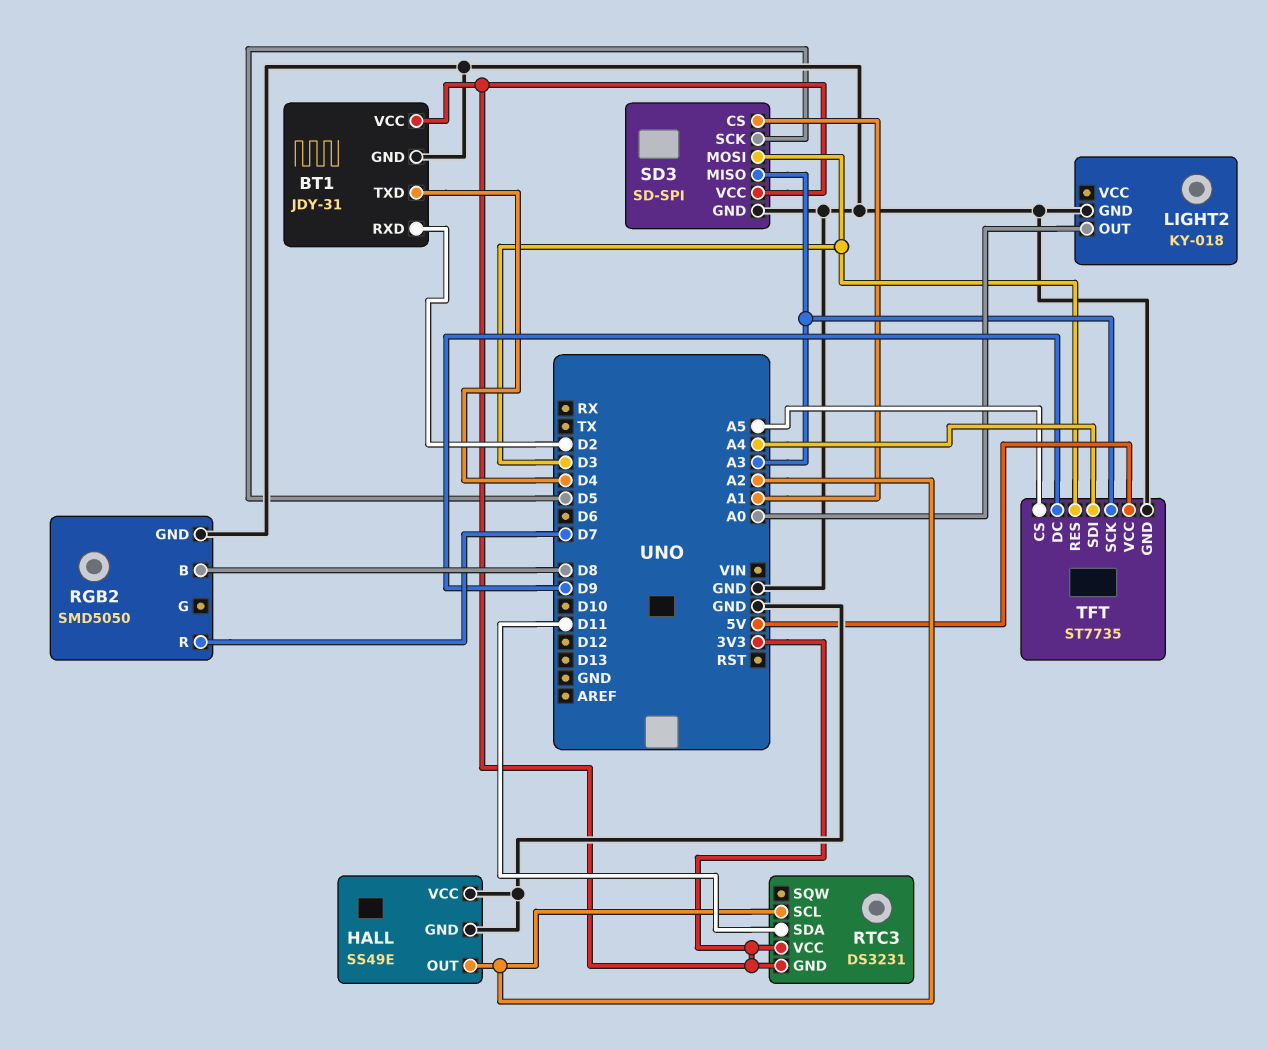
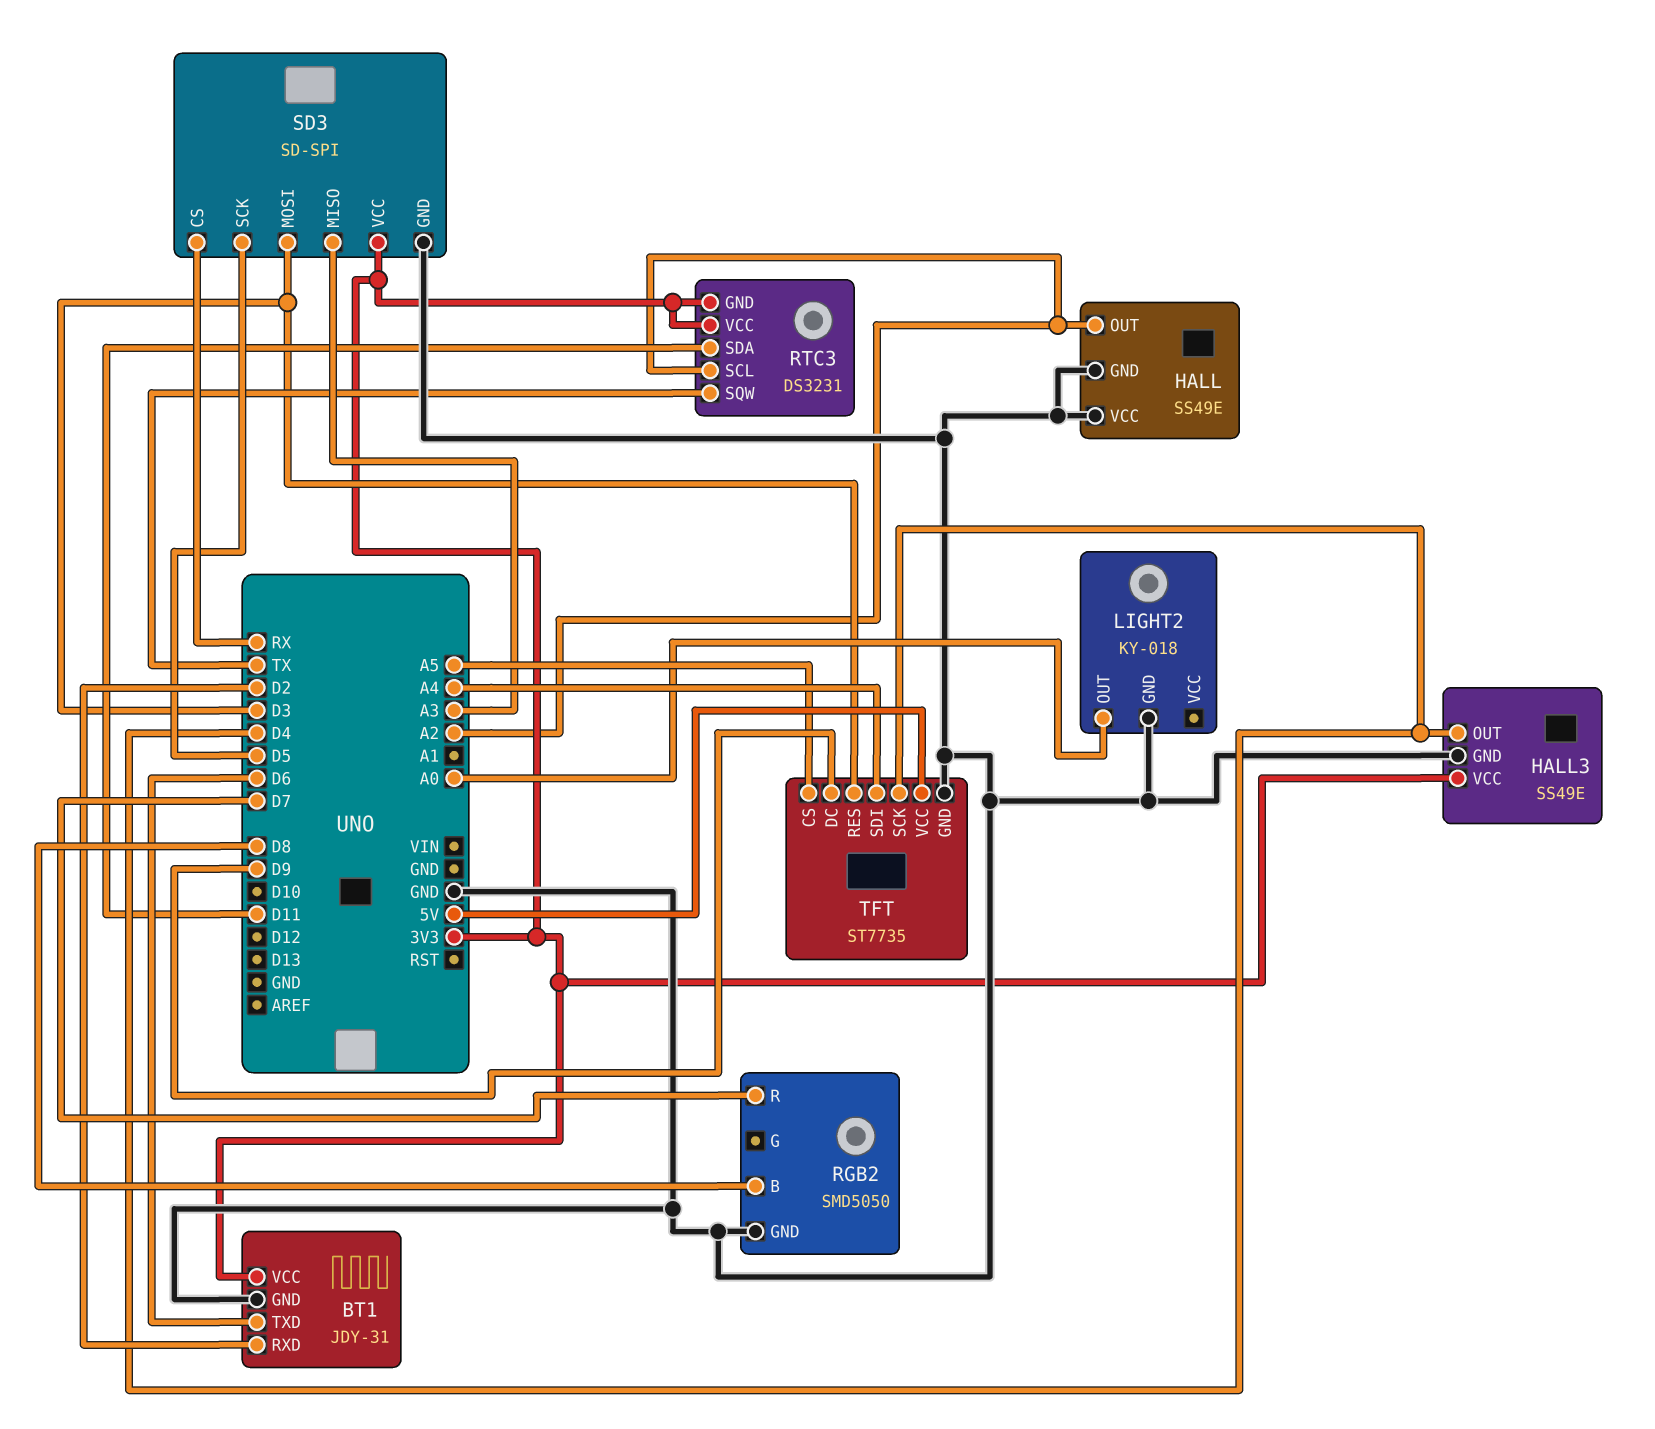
BT1 pin TXD: D4 -> D6
HALL3: none -> SS49E
HALL3 pin GND: none -> GND
HALL3 pin OUT: none -> D4
HALL3 pin VCC: none -> 3V3
RTC3 pin SQW: none -> TX
SD3 pin CS: A1 -> RX
TFT pin SCK: A3 -> D4

